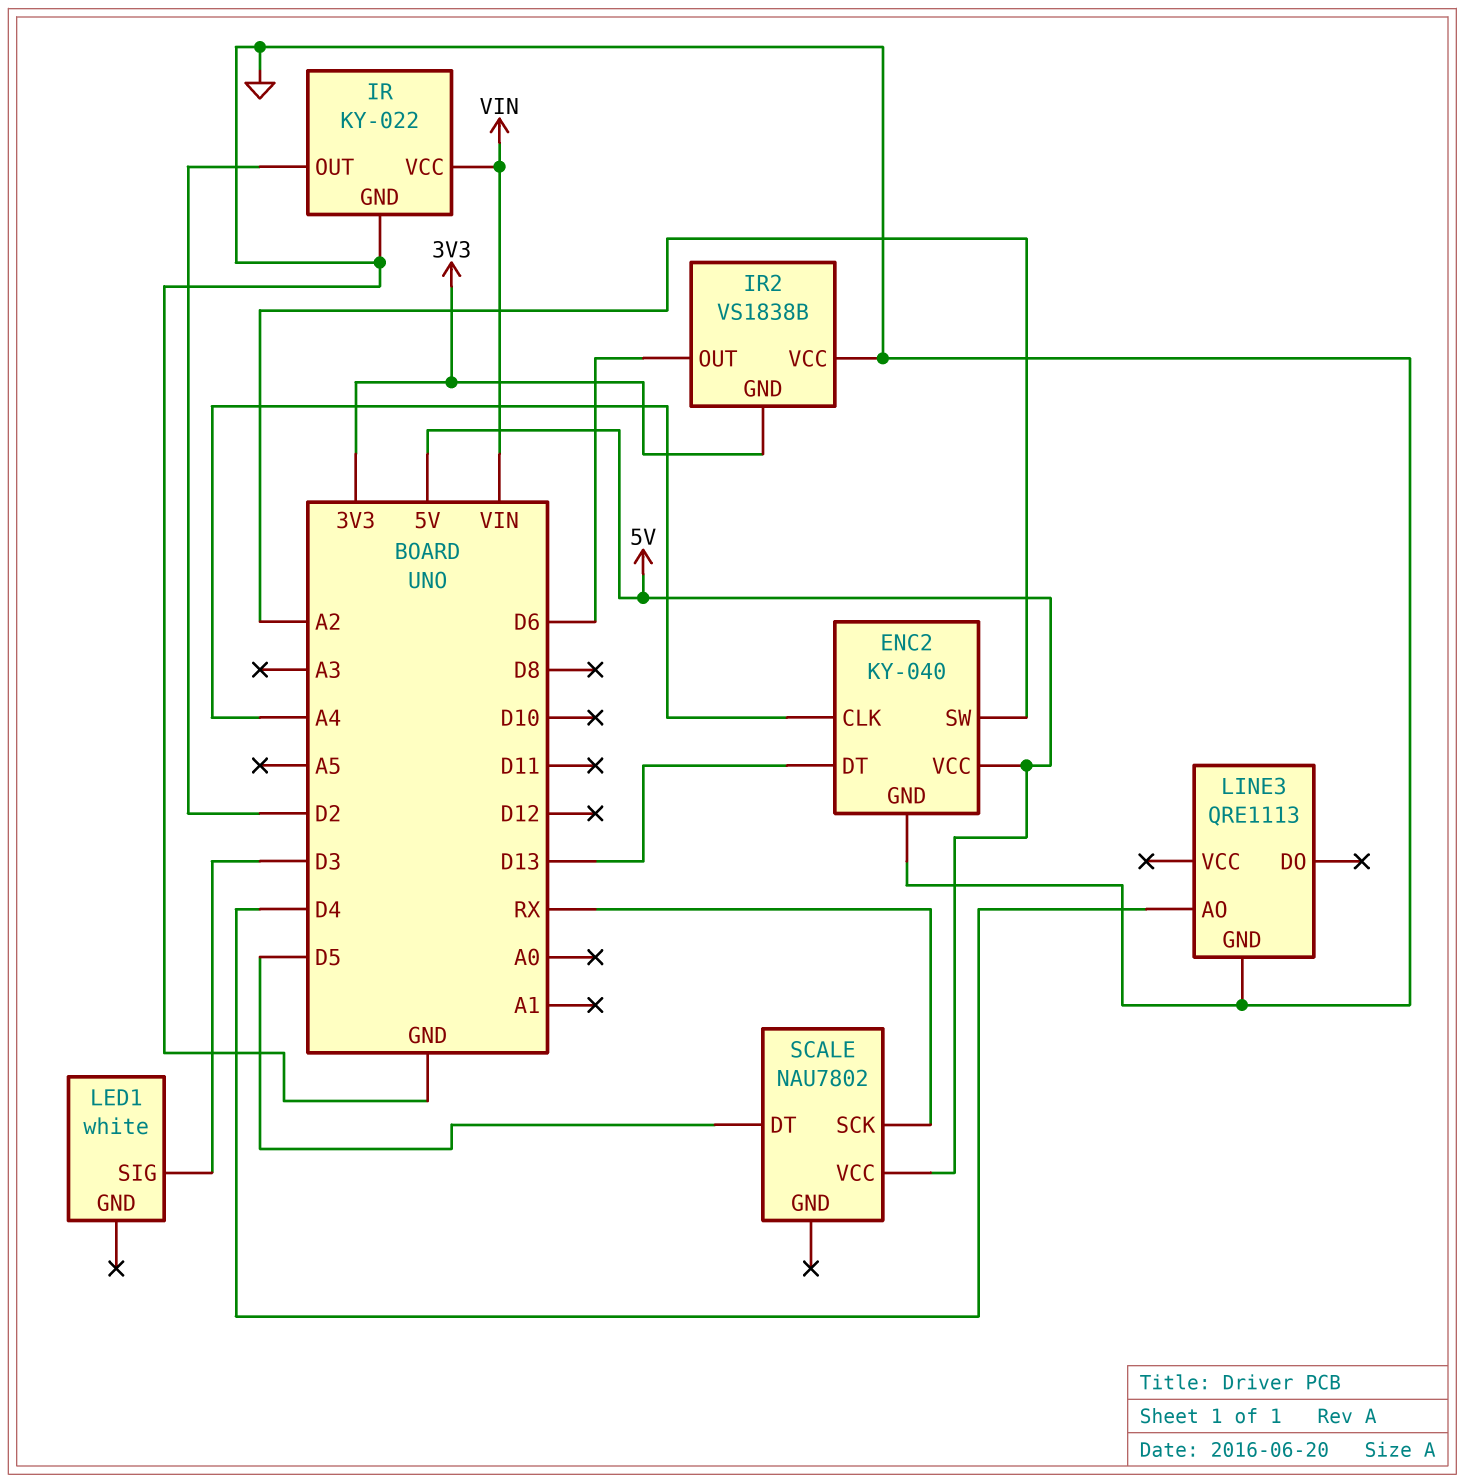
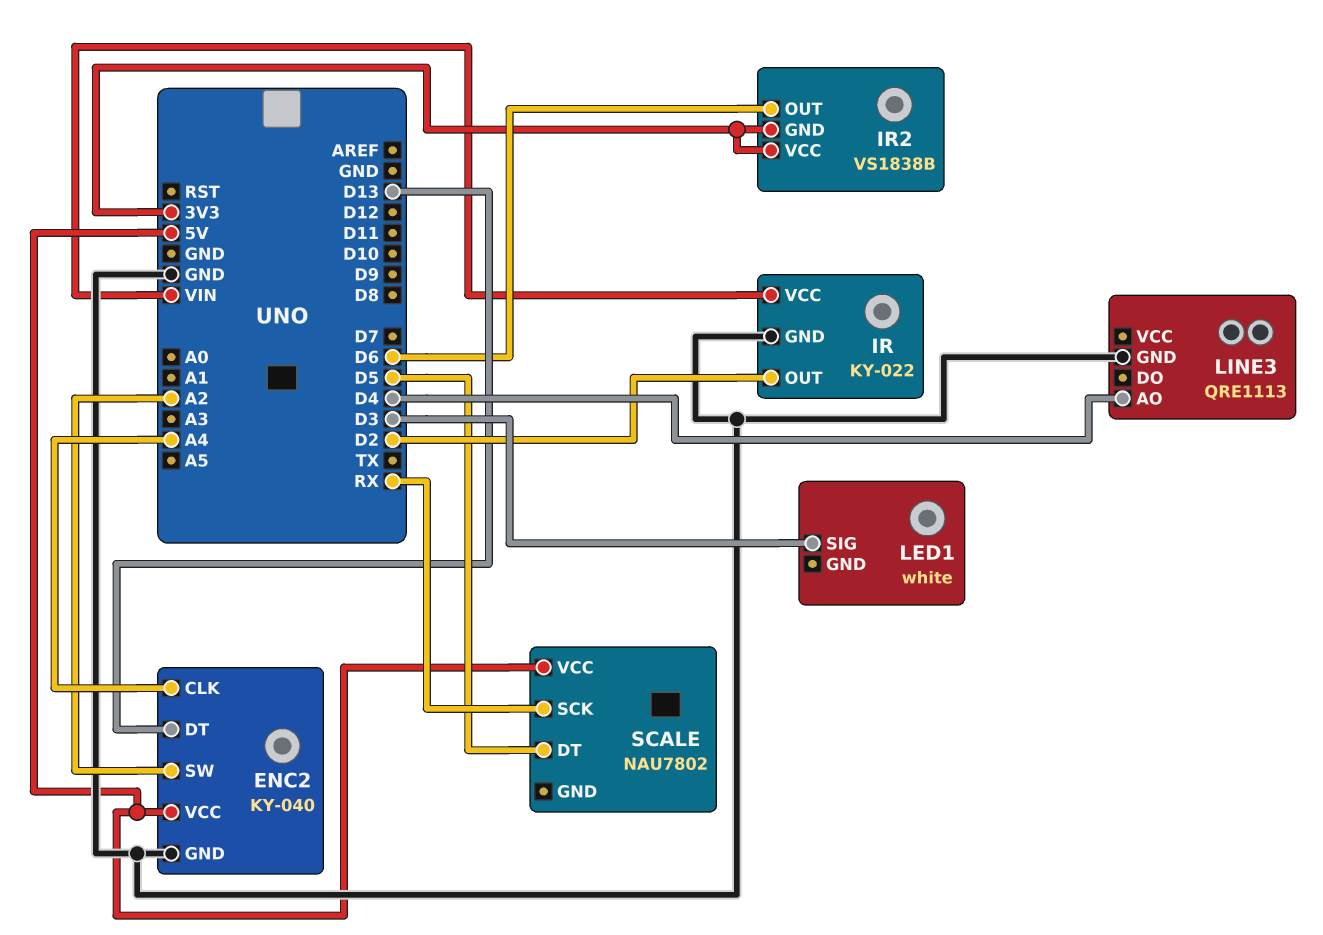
IR2 pin VCC: GND -> 3V3

